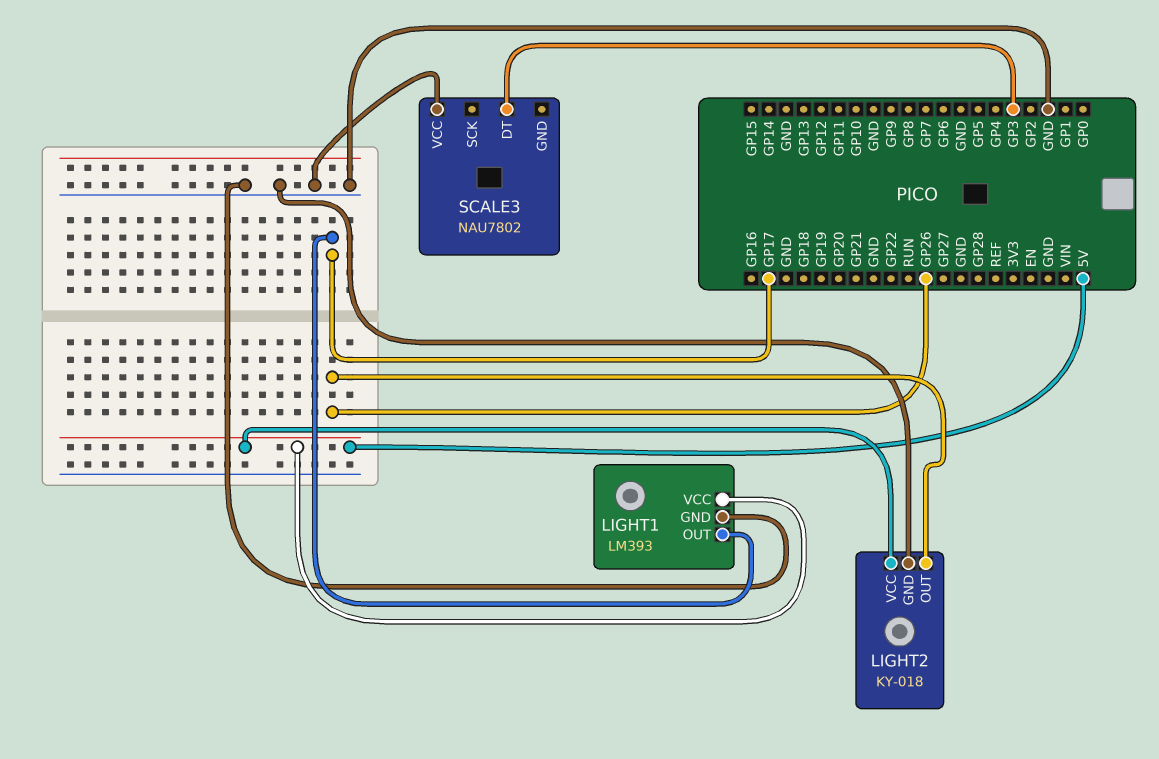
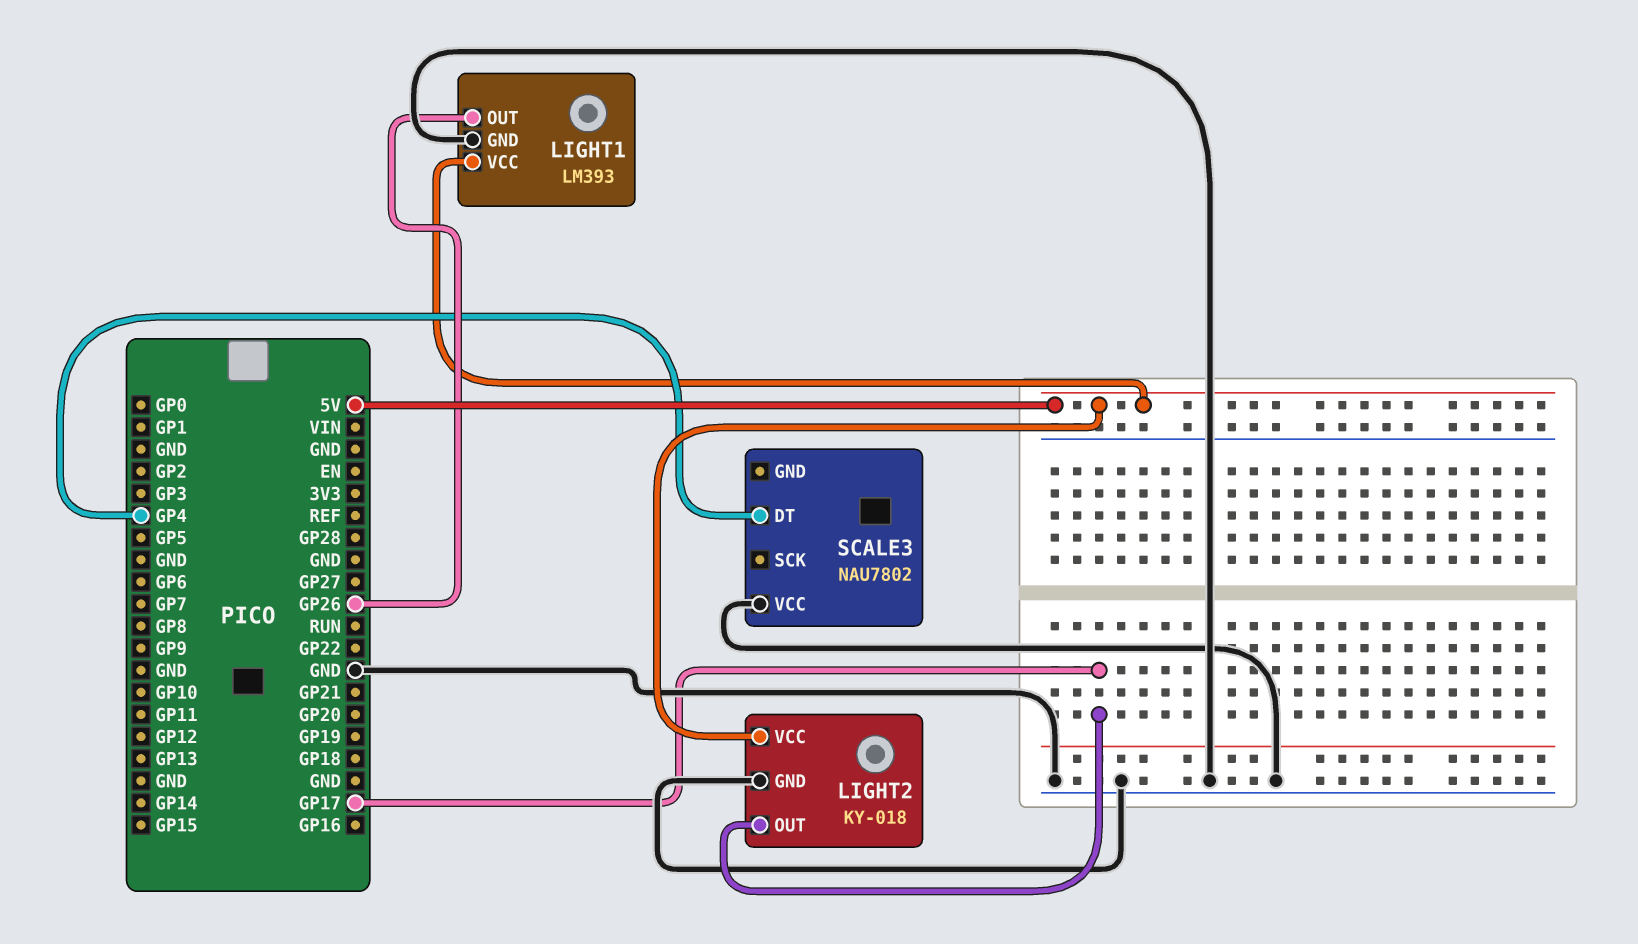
LIGHT1 pin OUT: GP17 -> GP26
LIGHT2 pin OUT: GP26 -> GP17
SCALE3 pin DT: GP3 -> GP4

